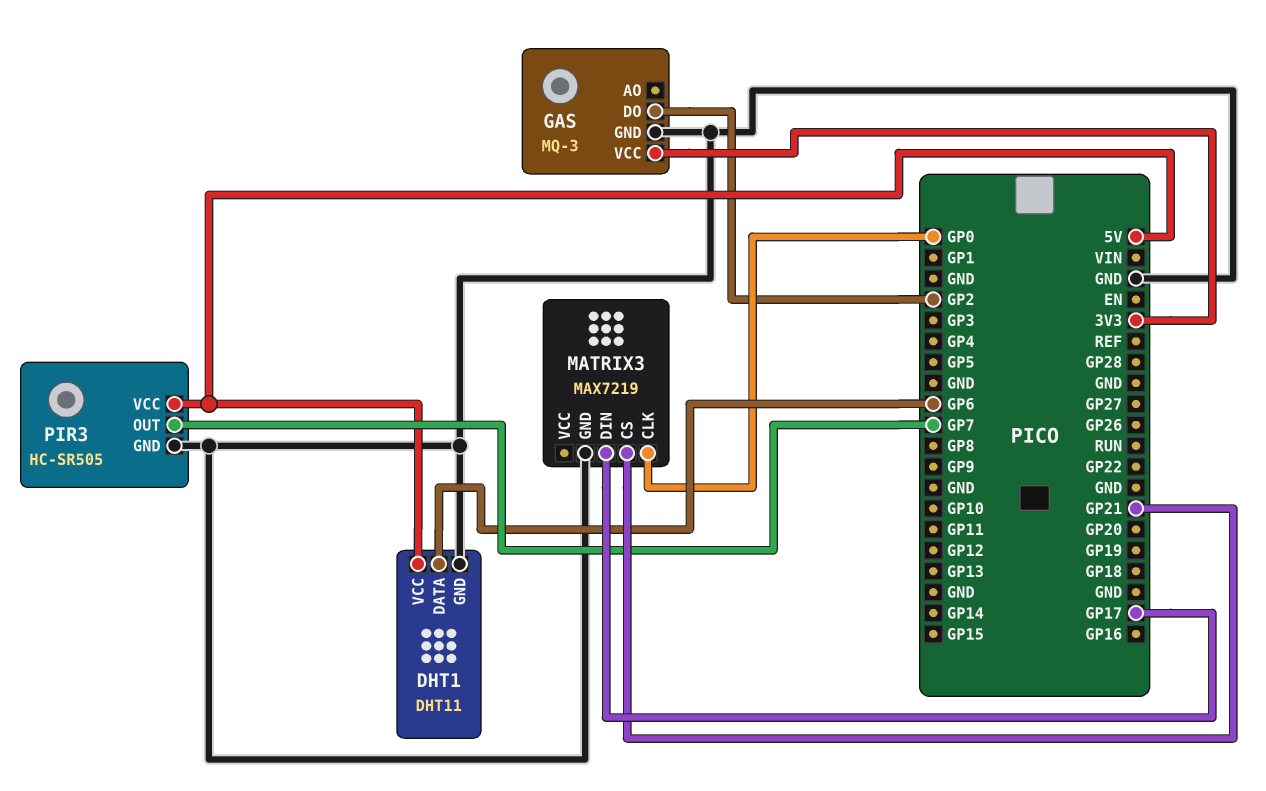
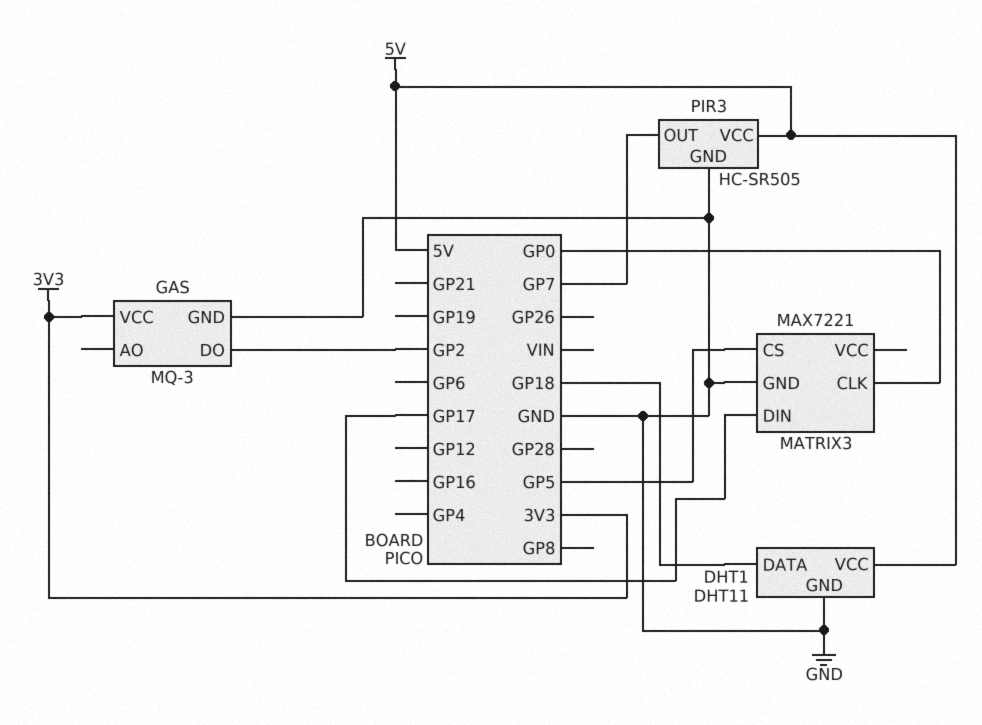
DHT1 pin DATA: GP6 -> GP18
MATRIX3: MAX7219 -> MAX7221
MATRIX3 pin CS: GP21 -> GP5

